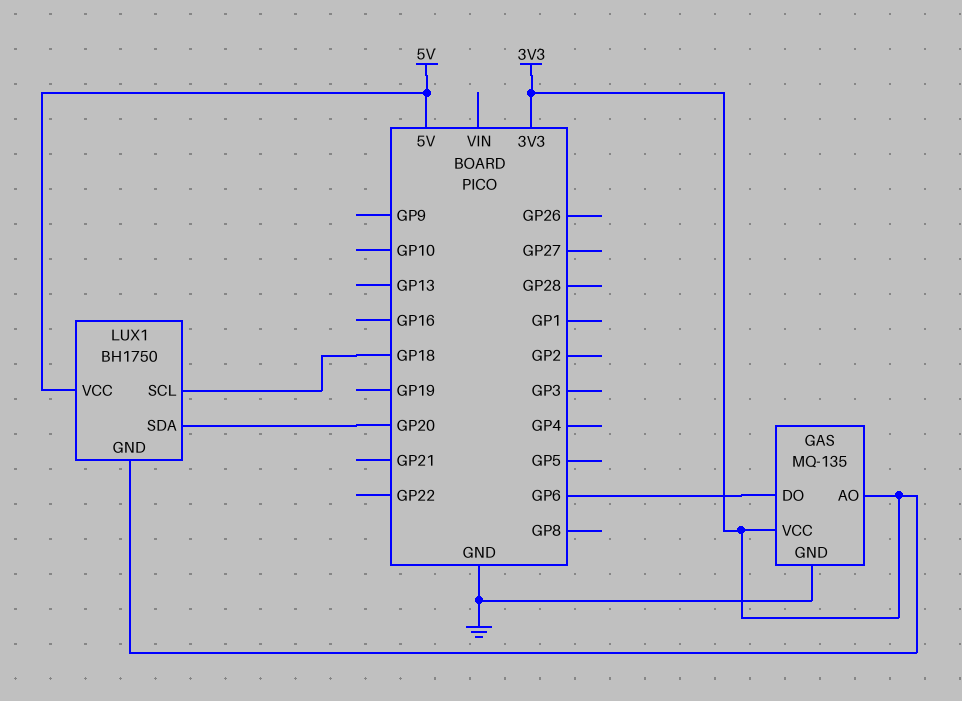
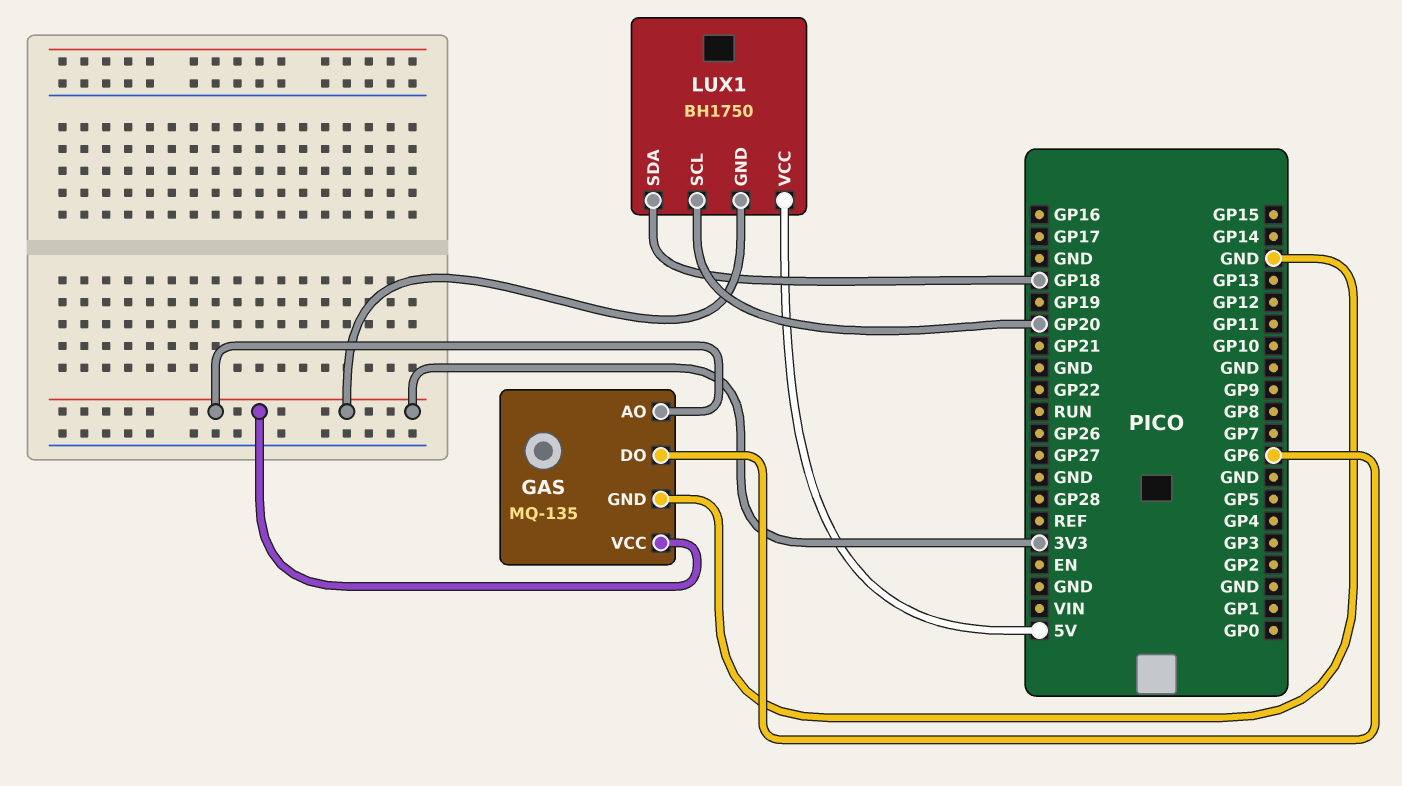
LUX1 pin SCL: GP18 -> GP20
LUX1 pin SDA: GP20 -> GP18

